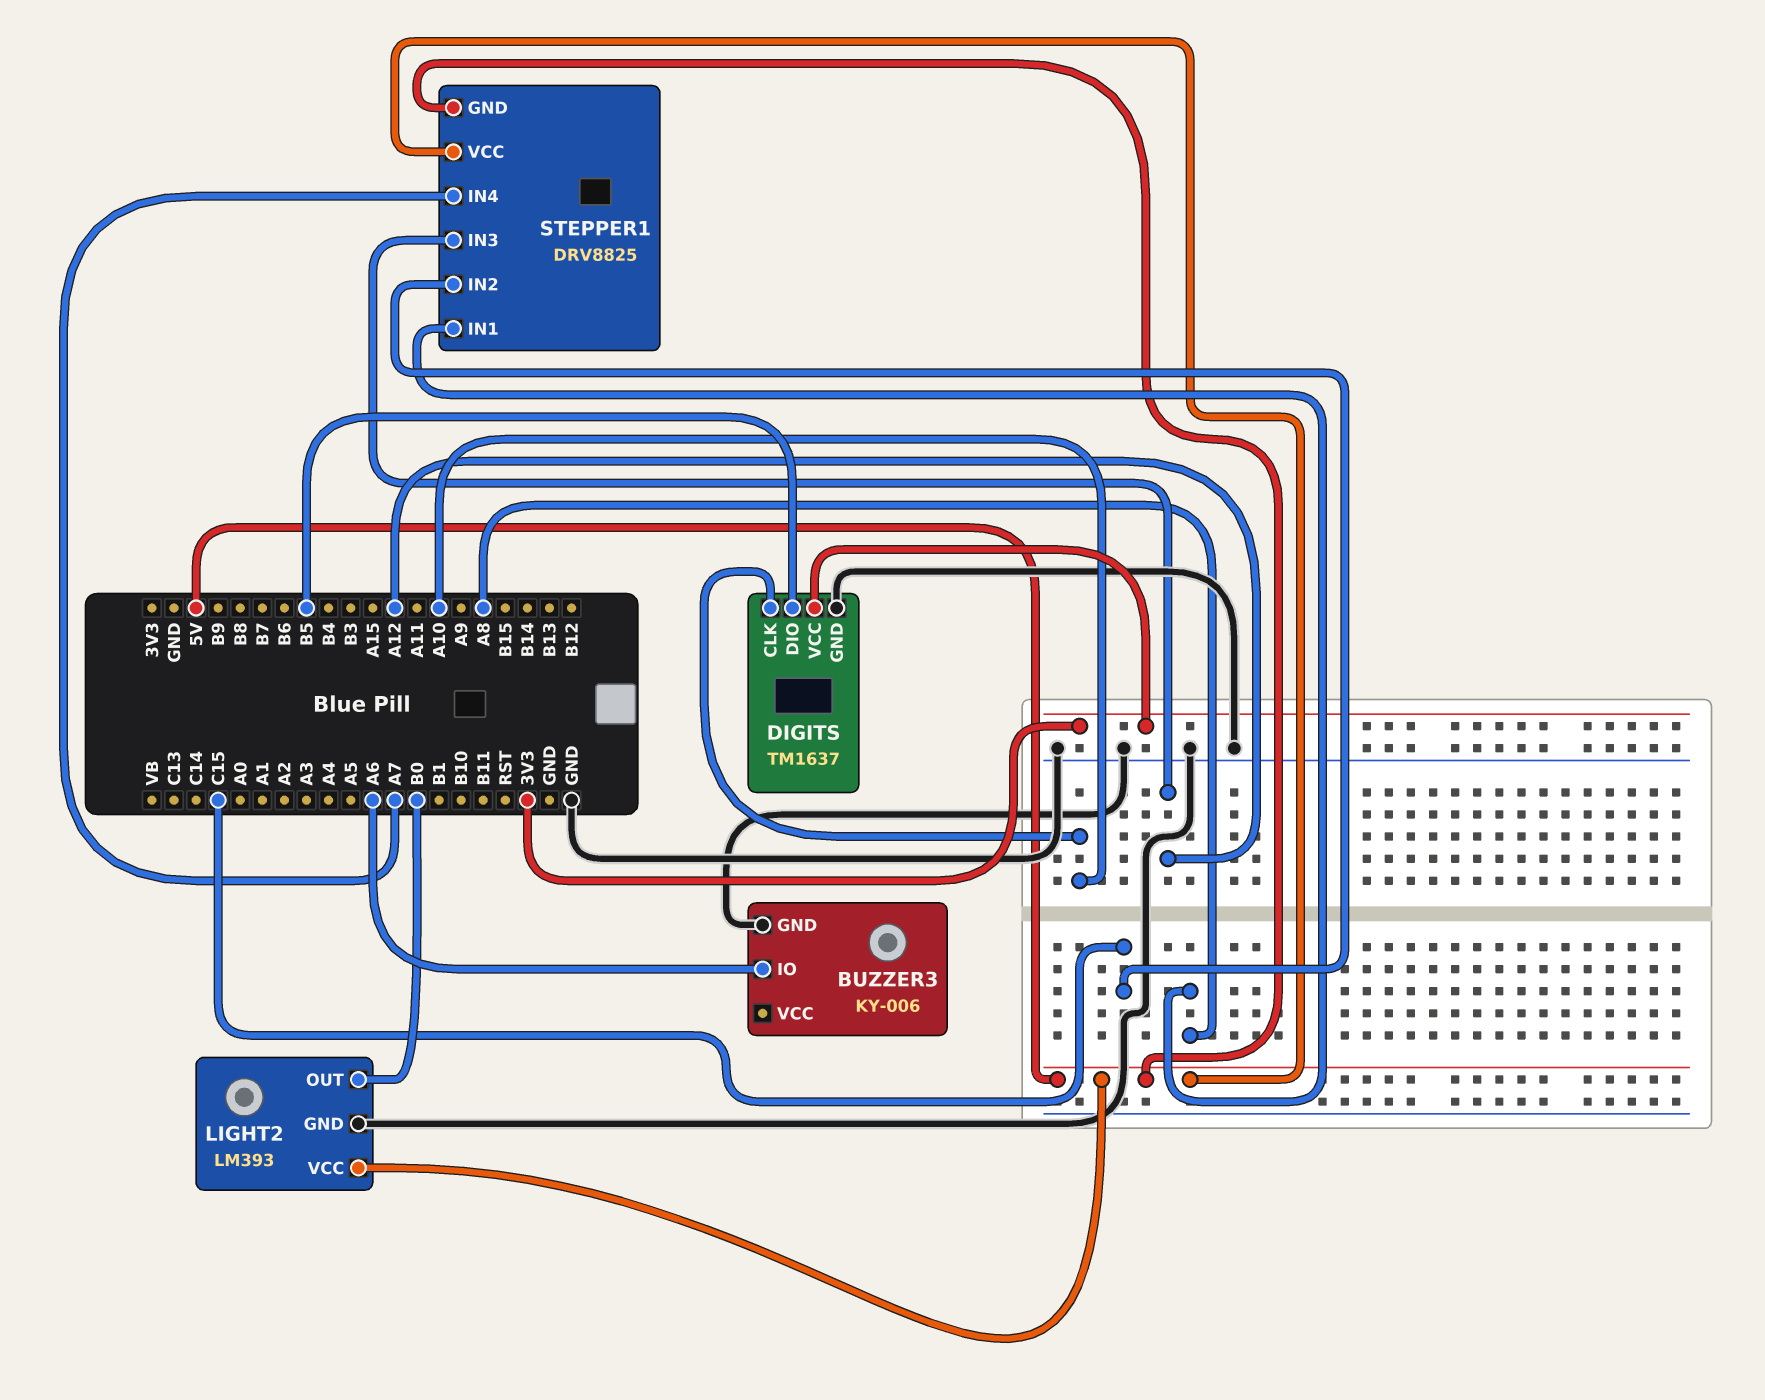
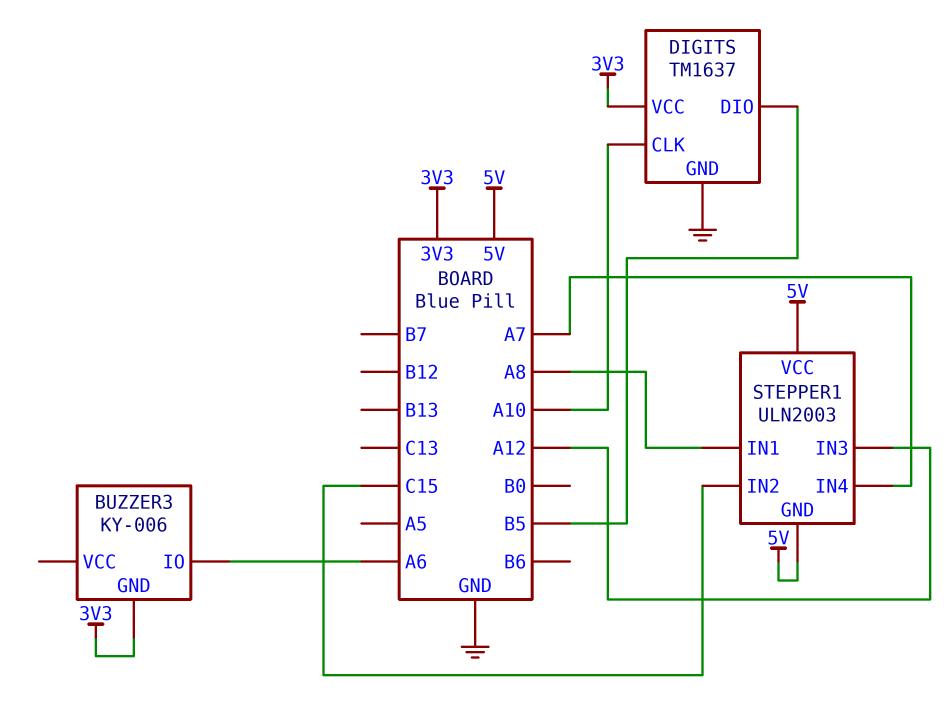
BUZZER3 pin GND: GND -> 3V3
LIGHT2: LM393 -> none
LIGHT2 pin GND: GND -> none
LIGHT2 pin OUT: B0 -> none
LIGHT2 pin VCC: 5V -> none
STEPPER1: DRV8825 -> ULN2003

